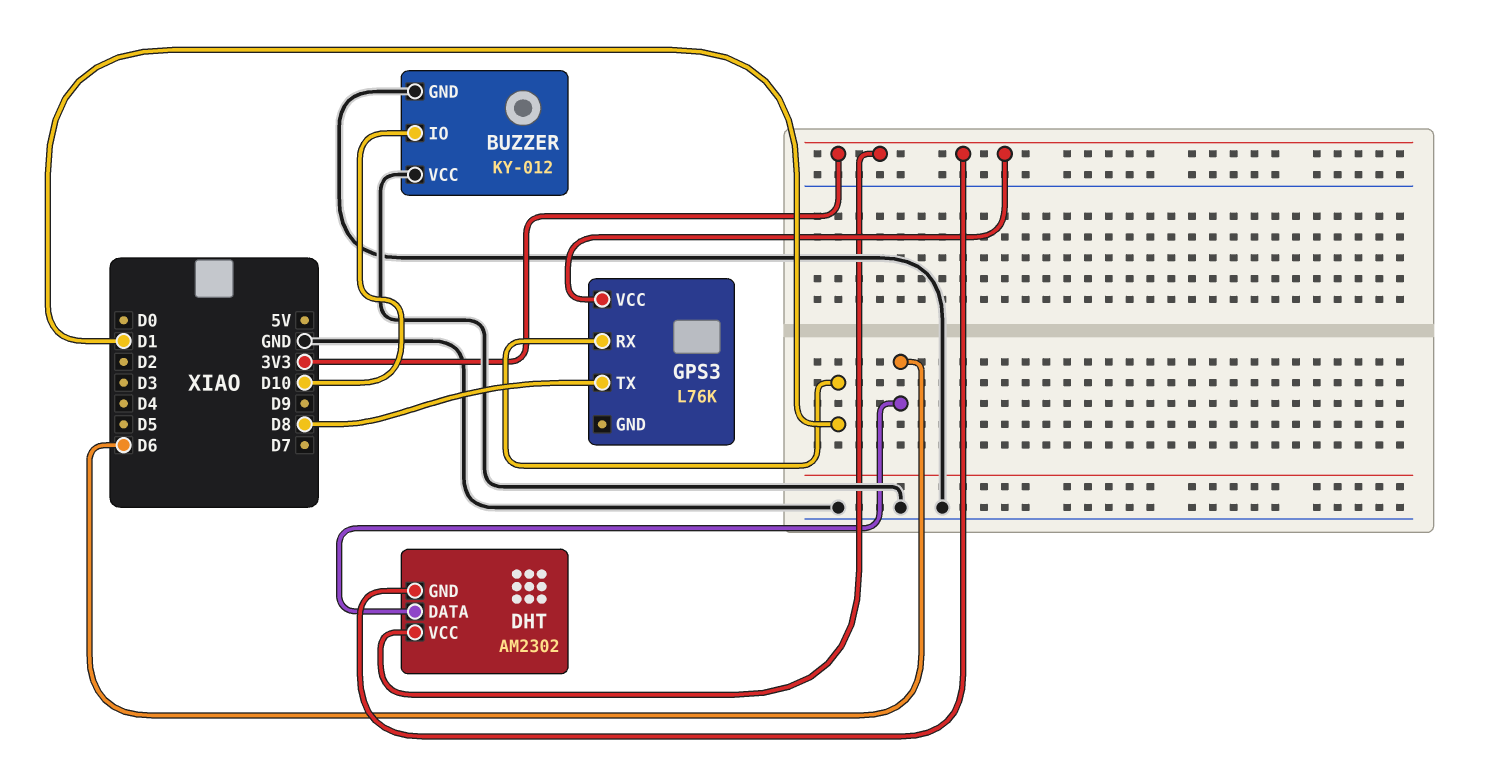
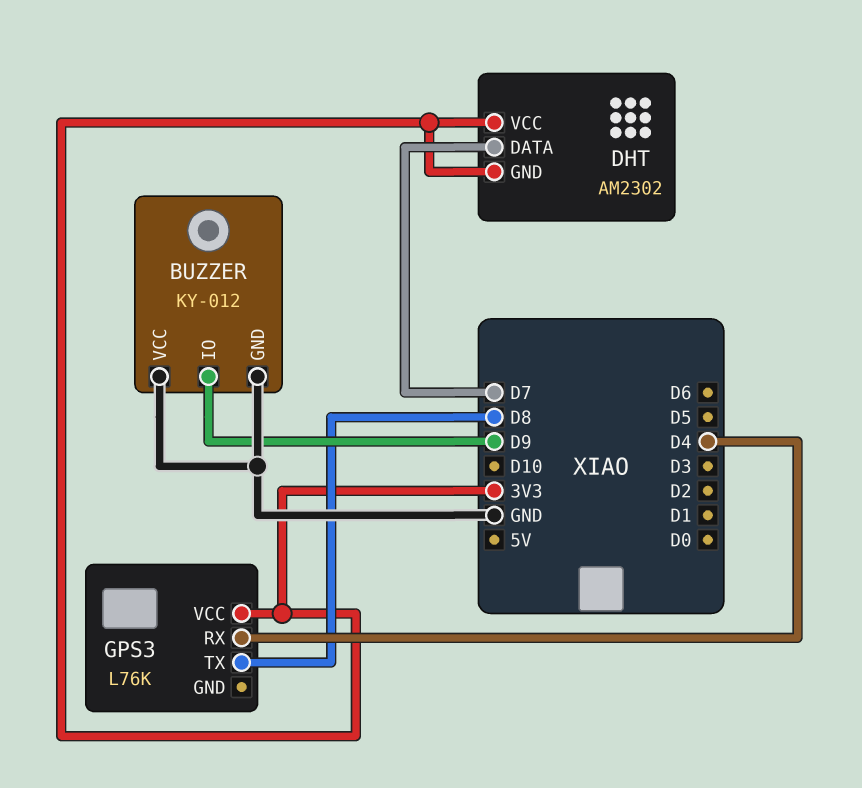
BUZZER pin IO: D10 -> D9
DHT pin DATA: D6 -> D7
GPS3 pin RX: D1 -> D4

